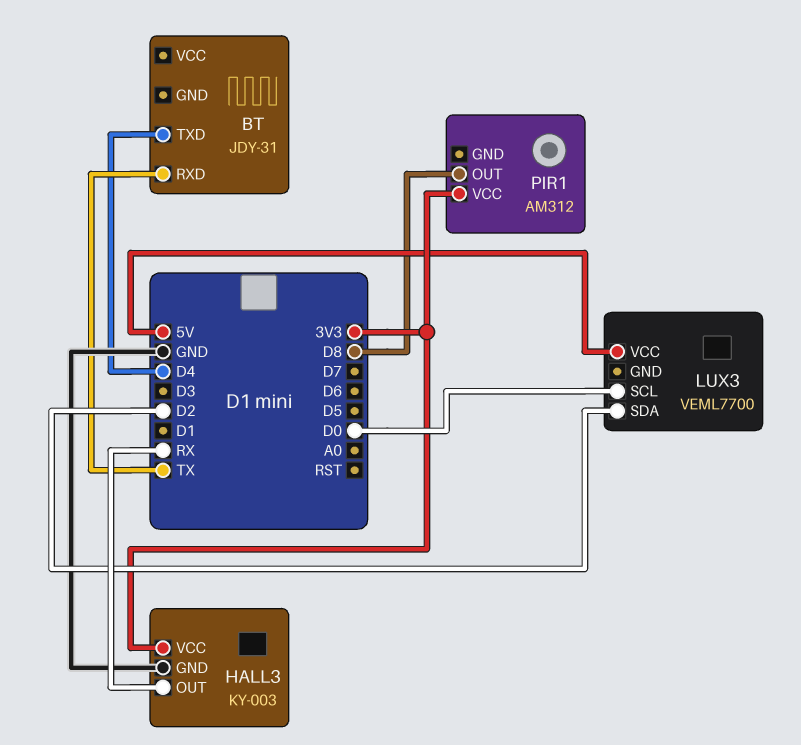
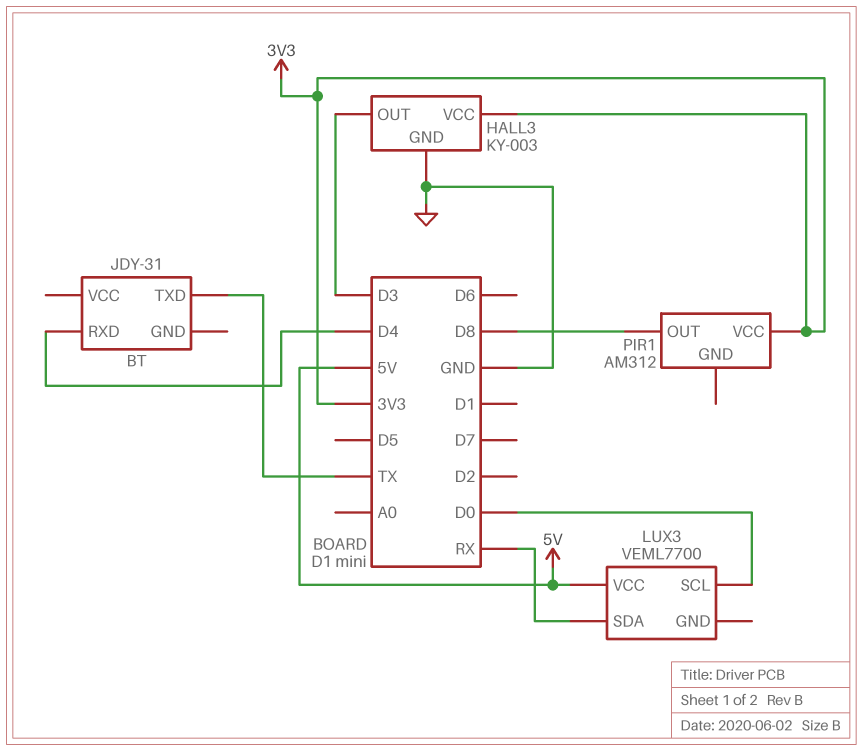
BT pin RXD: TX -> D4
BT pin TXD: D4 -> TX
HALL3 pin OUT: RX -> D3
LUX3 pin SDA: D2 -> RX

